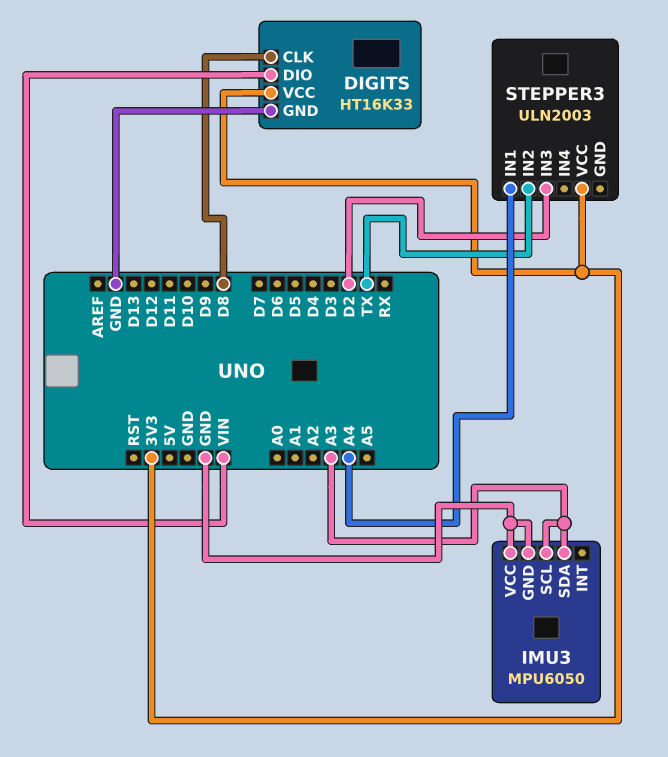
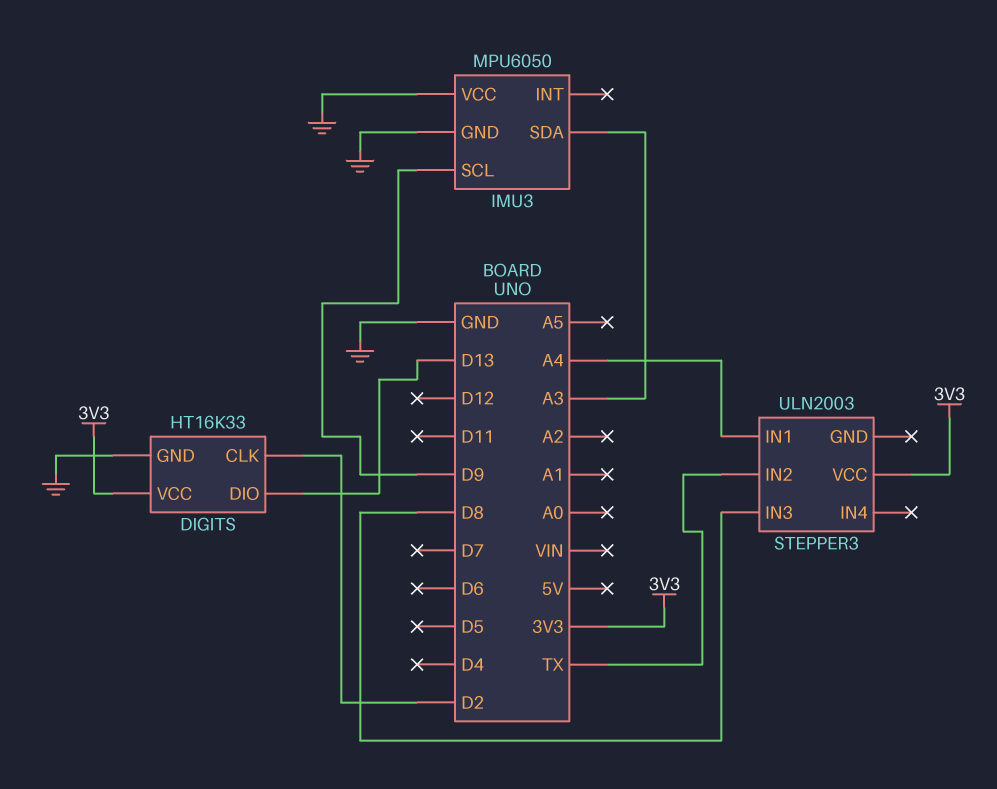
DIGITS pin CLK: D8 -> D2
DIGITS pin DIO: VIN -> D13
IMU3 pin SCL: A3 -> D9
STEPPER3 pin IN3: D2 -> D8

